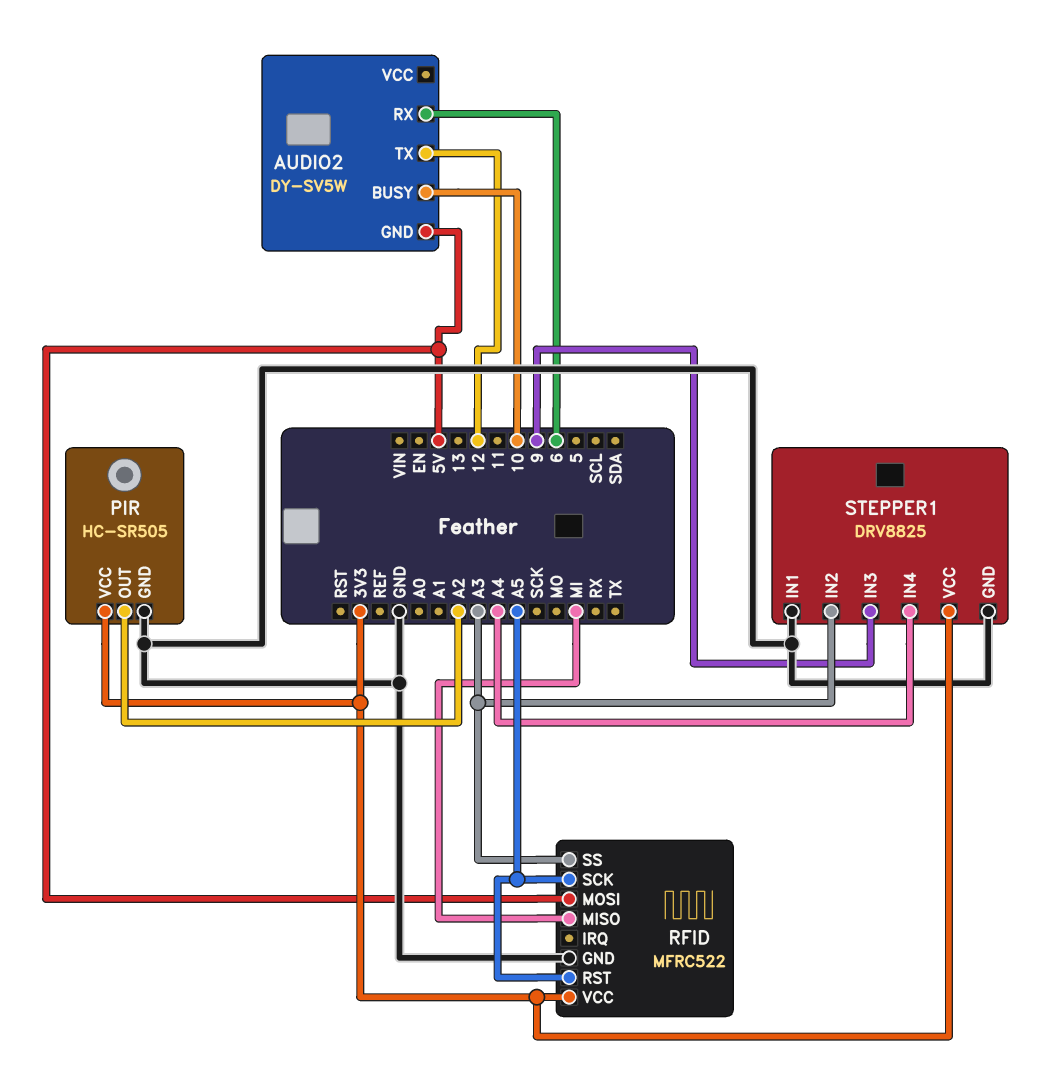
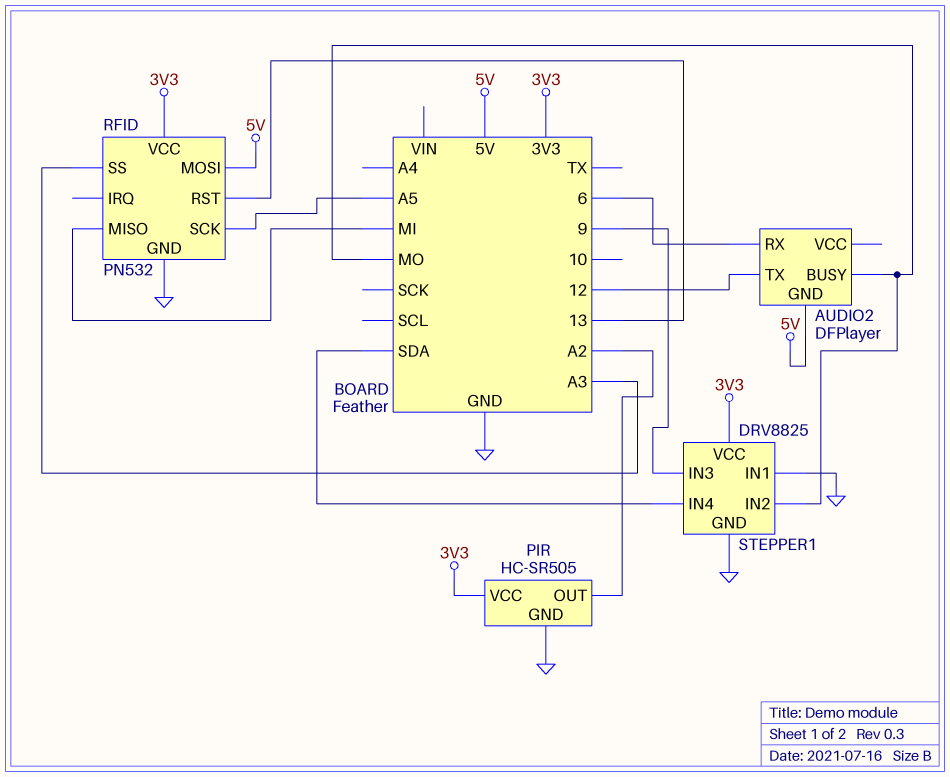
AUDIO2: DY-SV5W -> DFPlayer
AUDIO2 pin BUSY: 10 -> MO
RFID: MFRC522 -> PN532
RFID pin RST: A5 -> 13
STEPPER1 pin IN2: A3 -> MO
STEPPER1 pin IN4: A4 -> SDA

